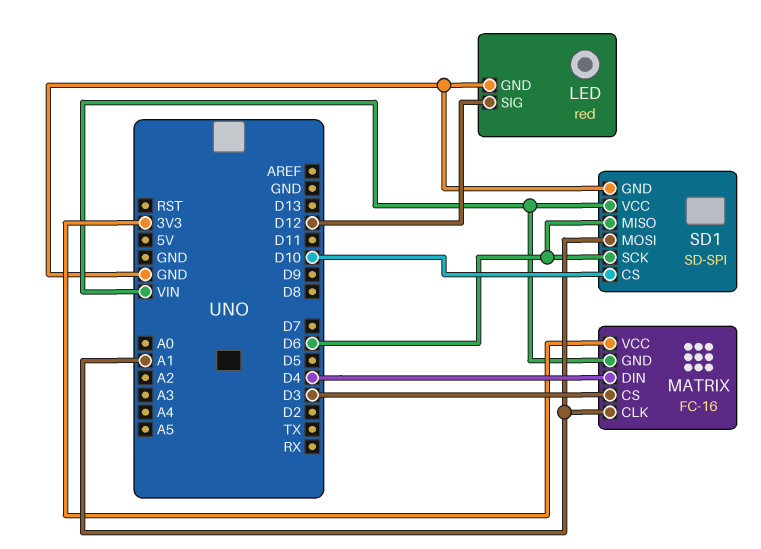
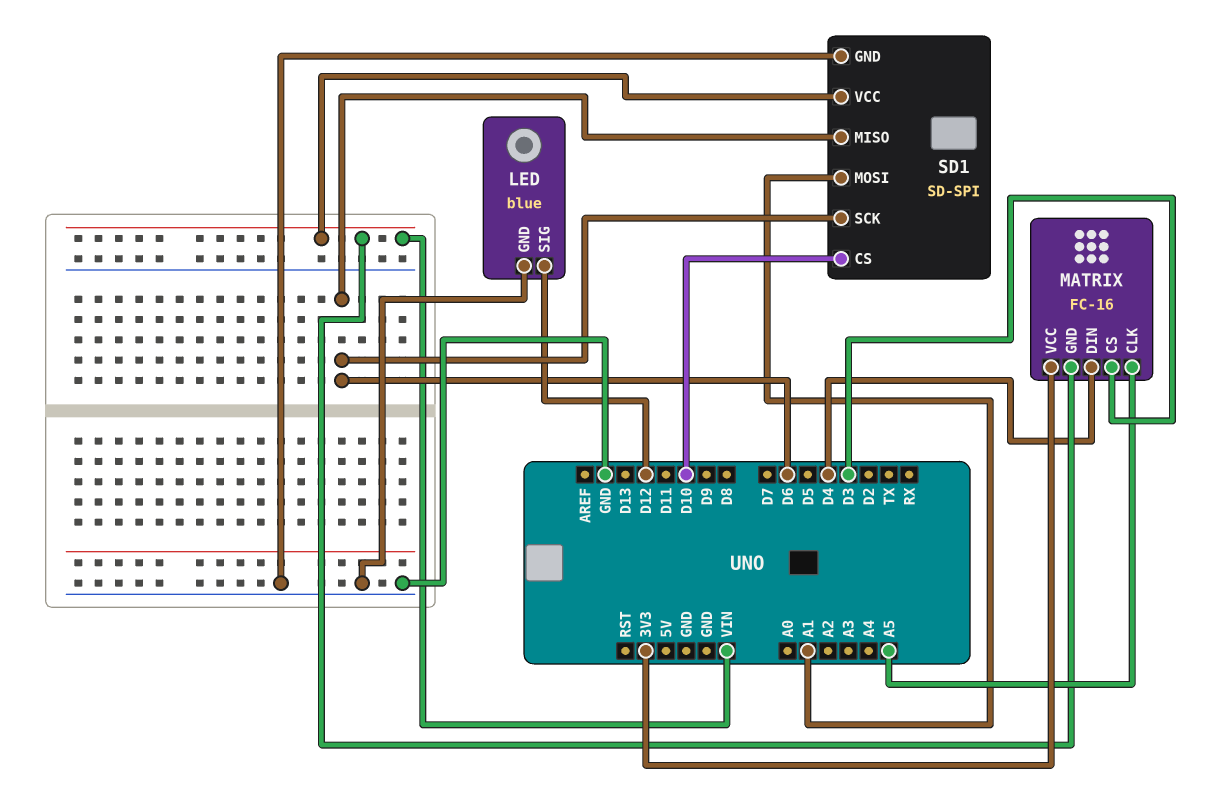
LED: red -> blue
MATRIX pin CLK: A1 -> A5

